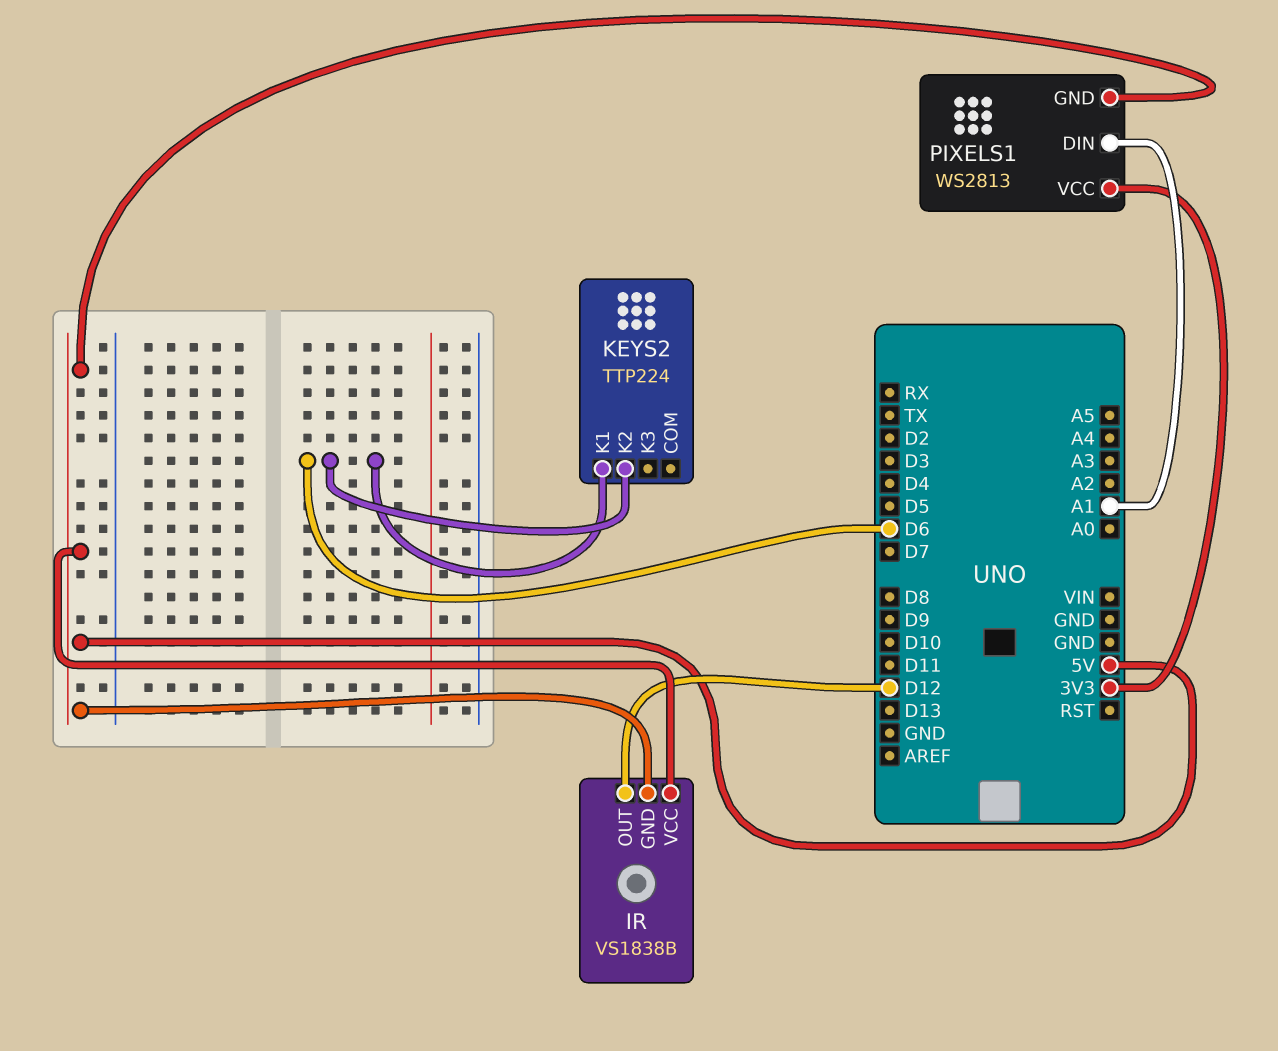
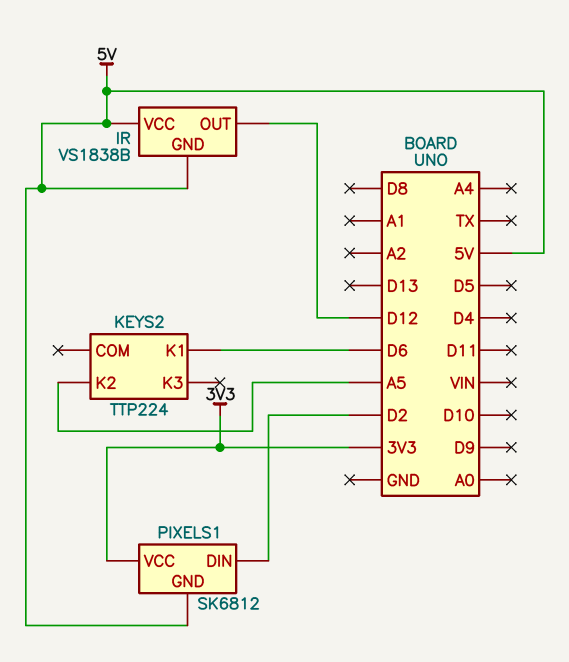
KEYS2 pin K2: D6 -> A5
PIXELS1: WS2813 -> SK6812
PIXELS1 pin DIN: A1 -> D2

